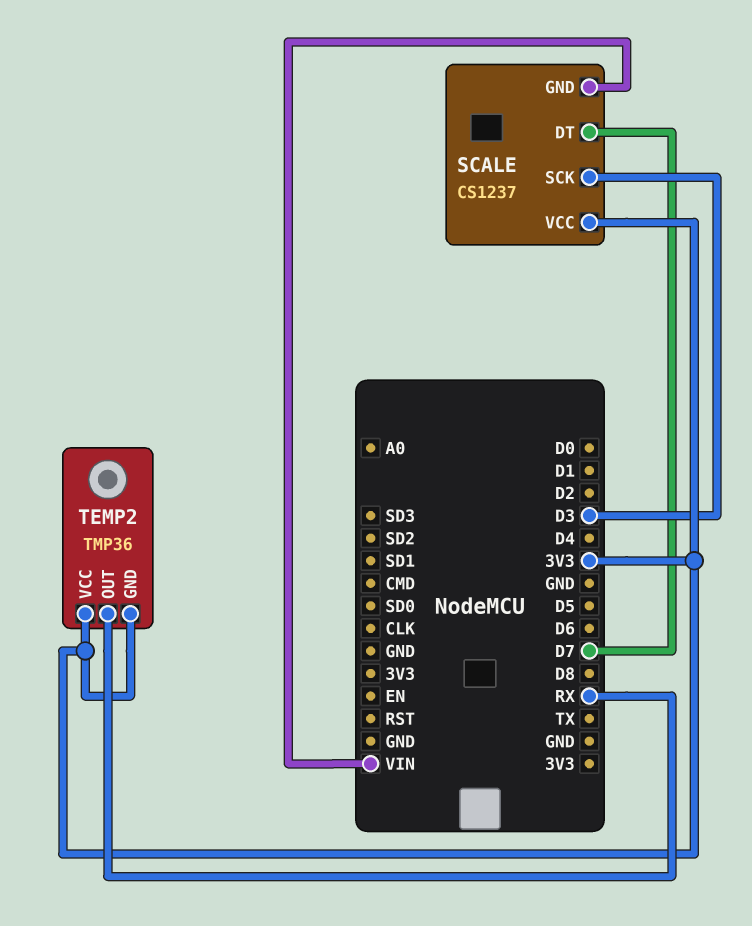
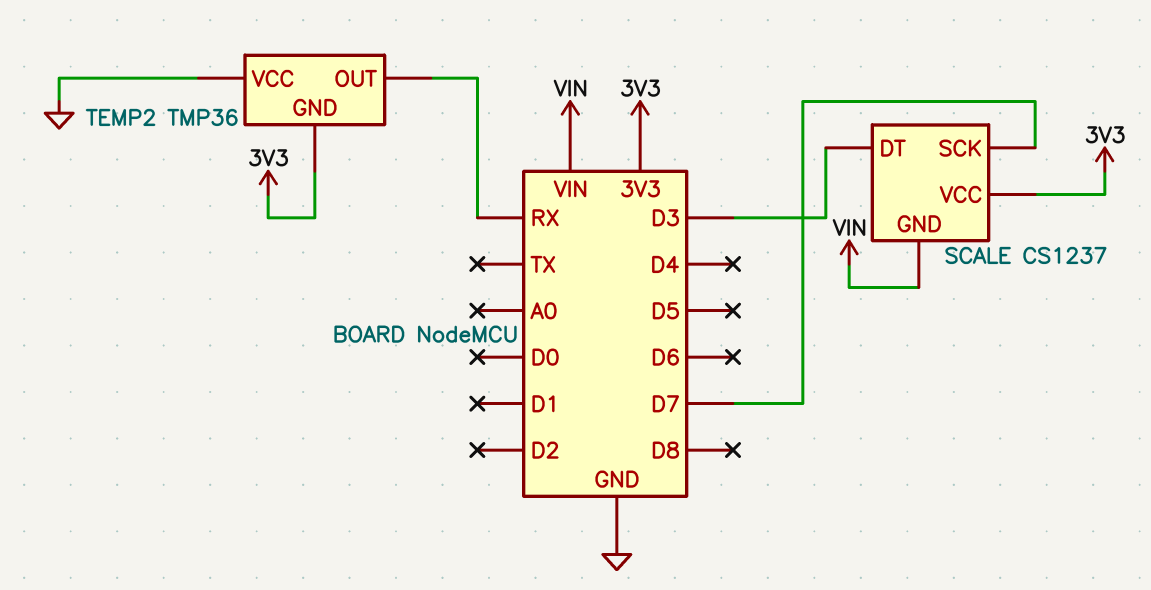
SCALE pin DT: D7 -> D3
SCALE pin SCK: D3 -> D7
TEMP2 pin VCC: 3V3 -> GND

